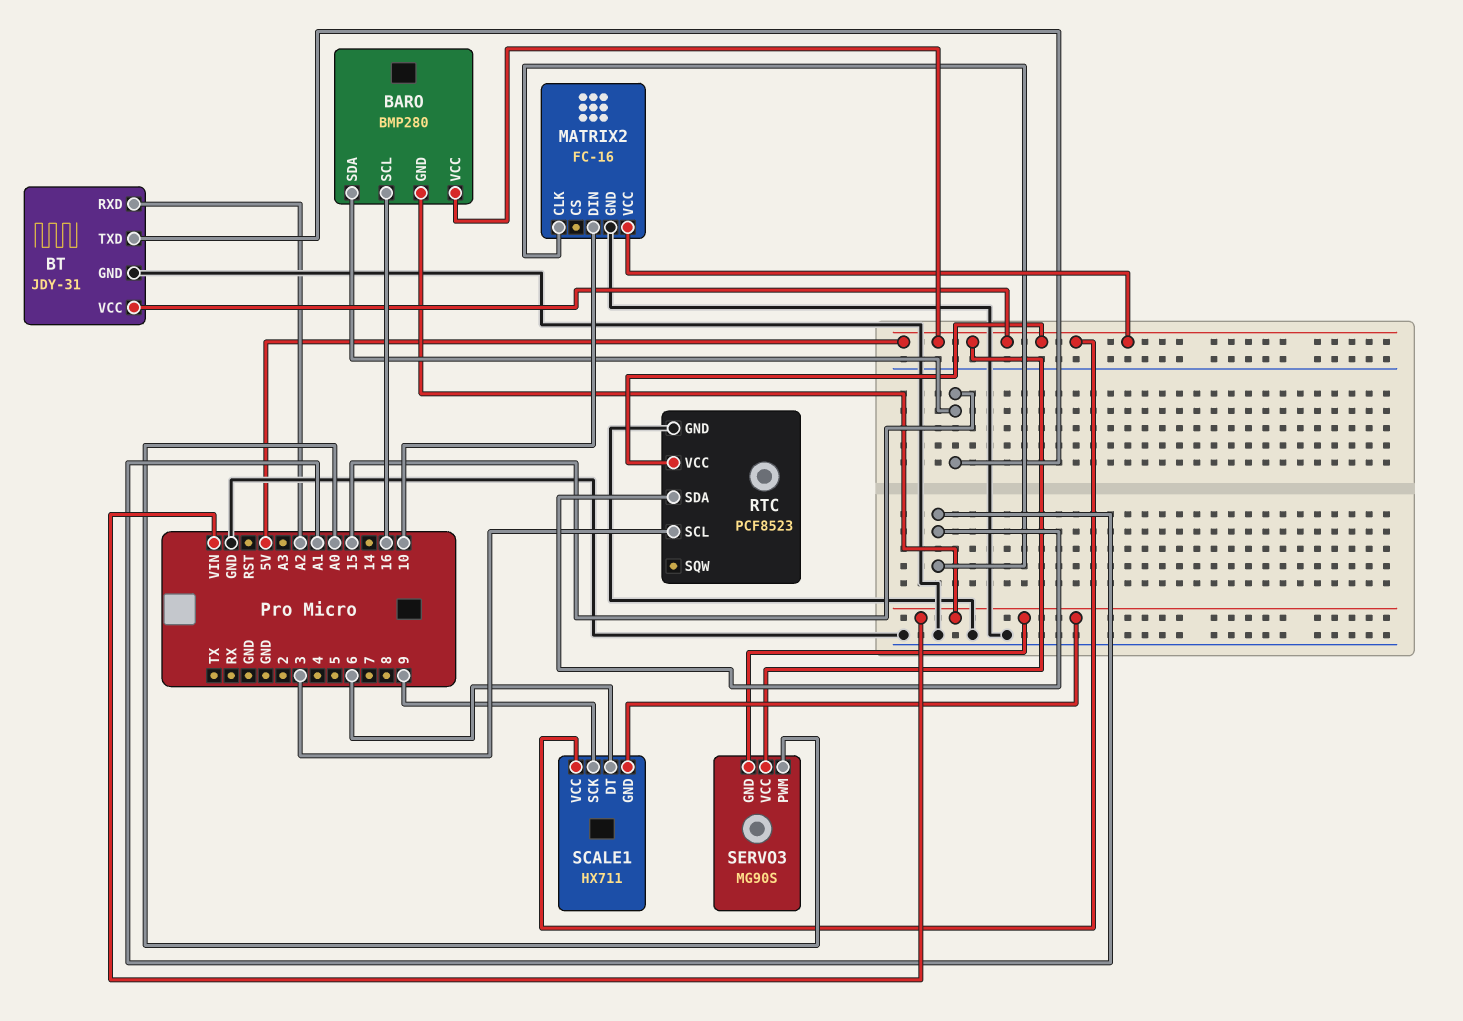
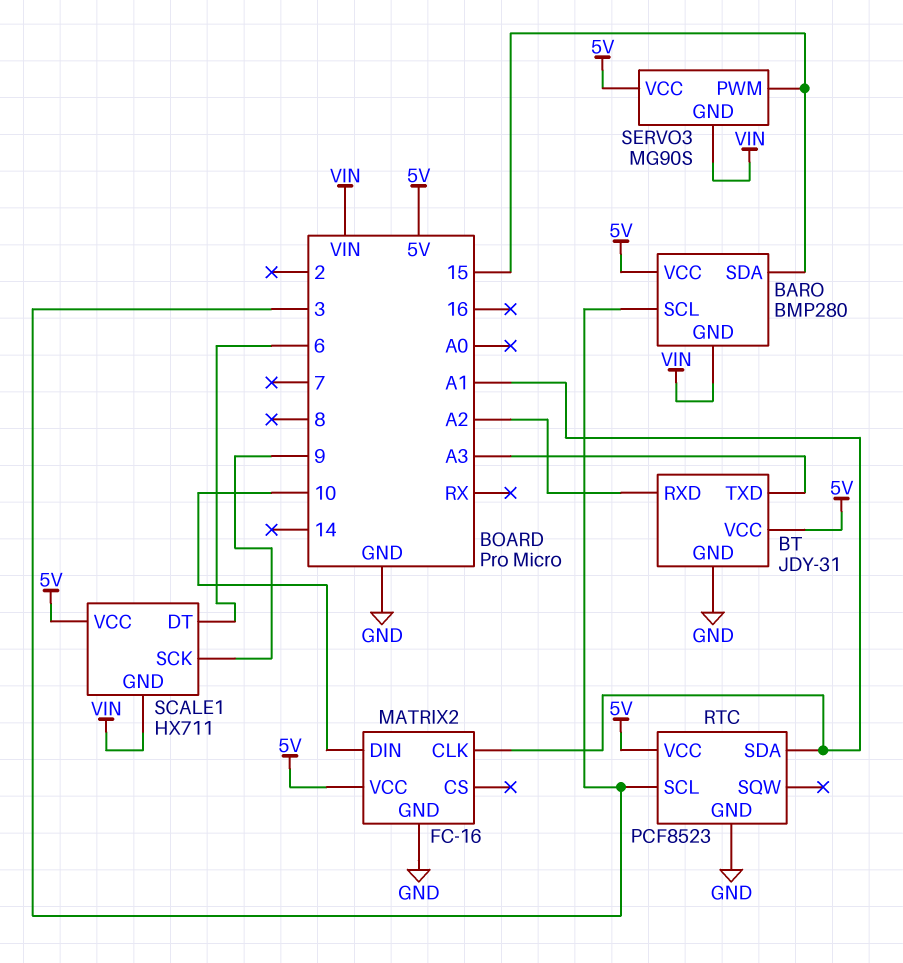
BARO pin SCL: 16 -> 3
BT pin TXD: 15 -> A3
SERVO3 pin PWM: A0 -> 15

